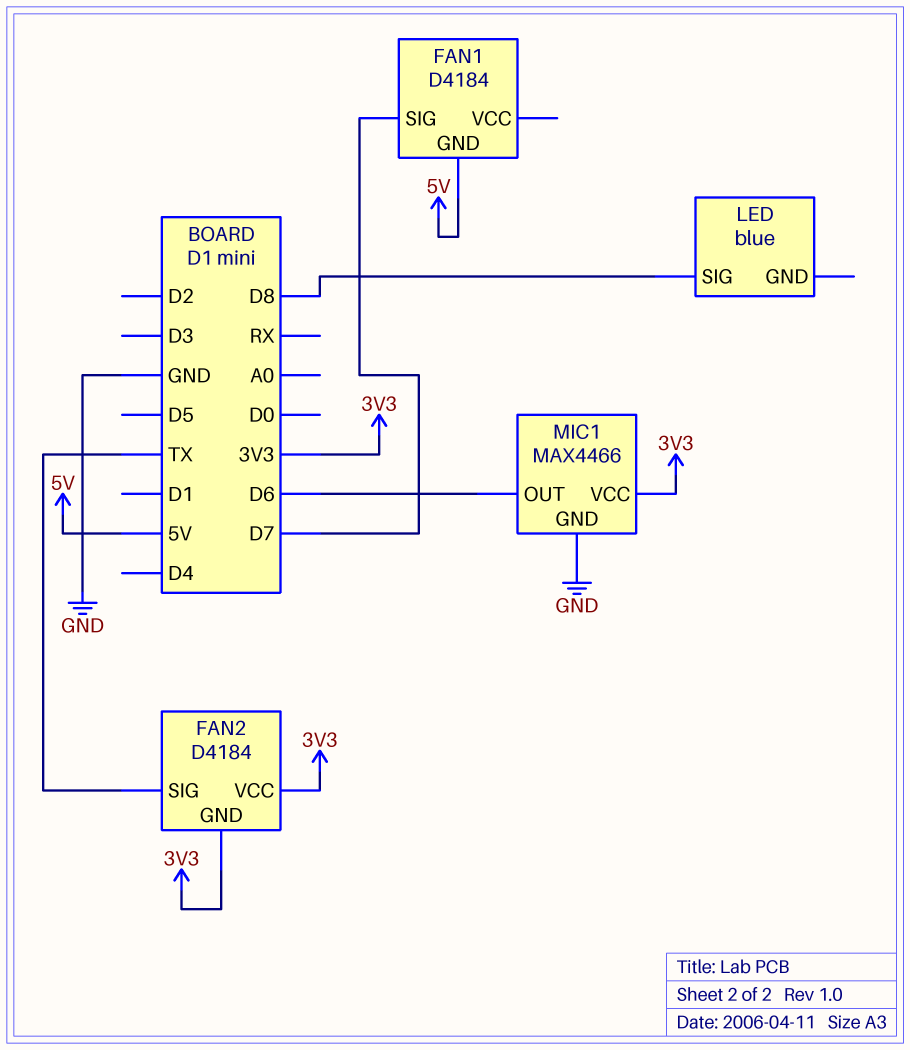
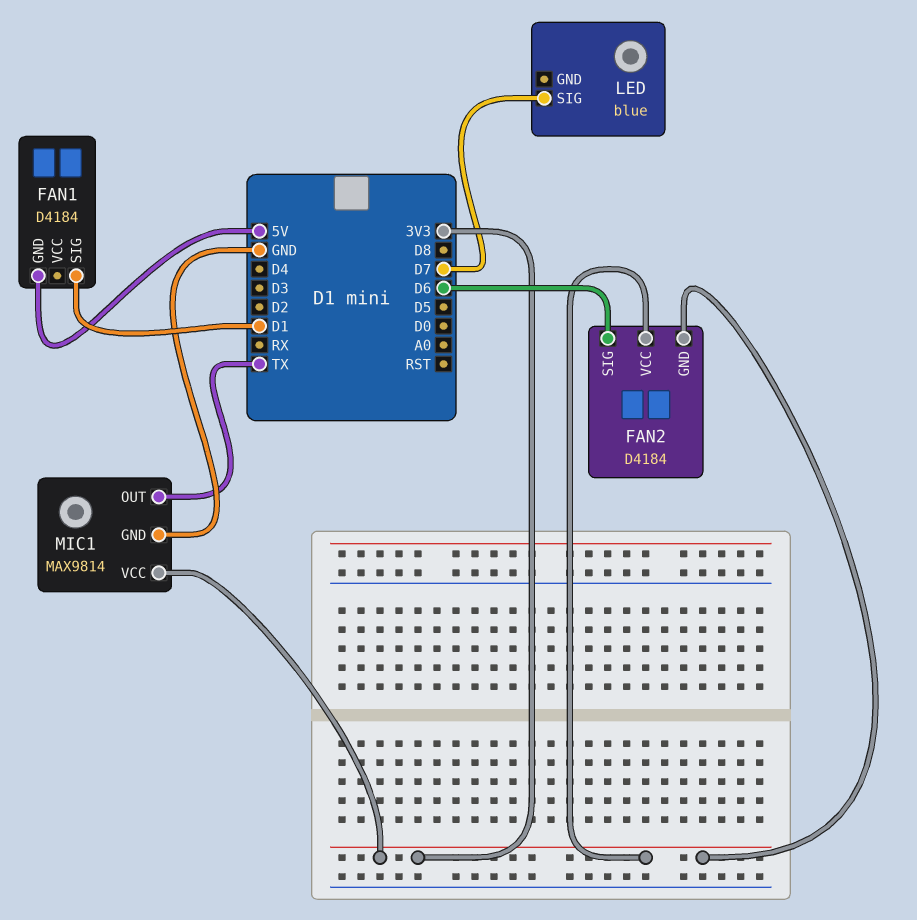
FAN1 pin SIG: D7 -> D1
FAN2 pin SIG: TX -> D6
LED pin SIG: D8 -> D7
MIC1: MAX4466 -> MAX9814
MIC1 pin OUT: D6 -> TX

